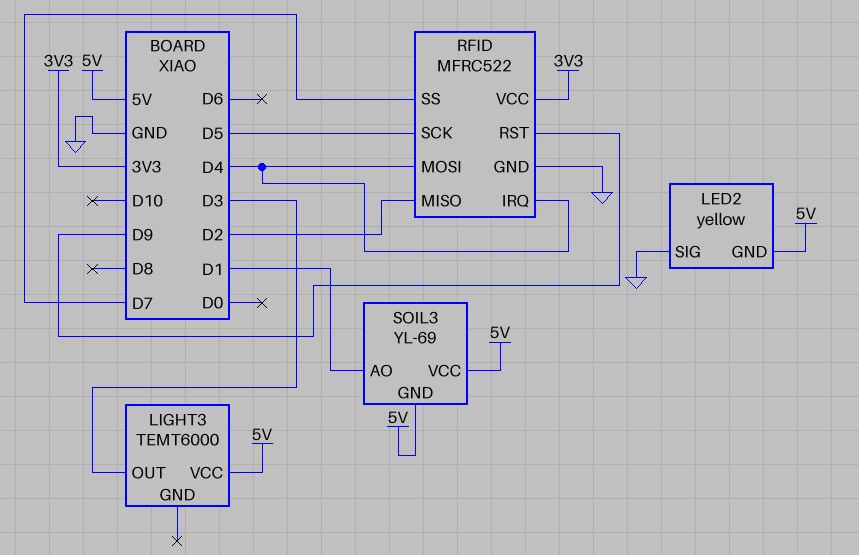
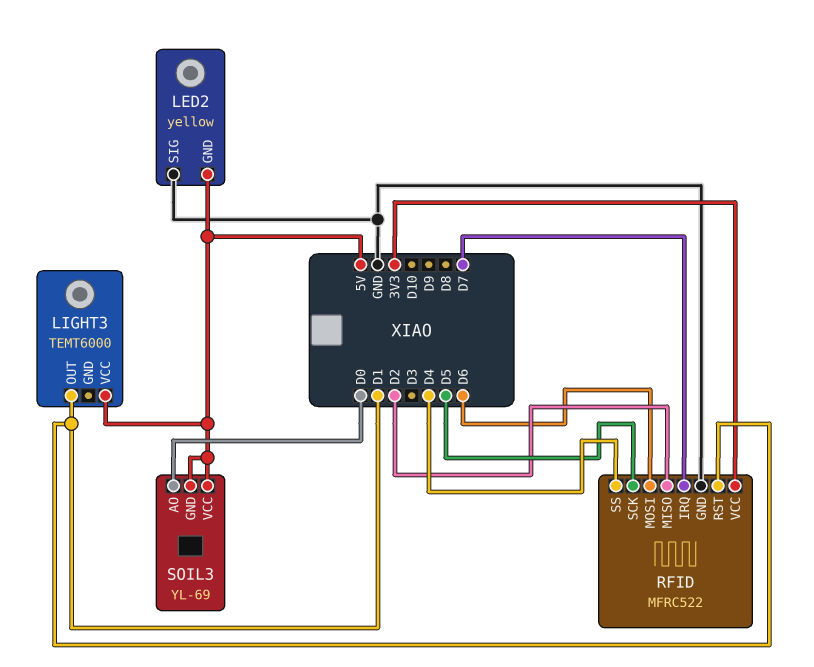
LIGHT3 pin OUT: D3 -> D1
RFID pin IRQ: D4 -> D7
RFID pin MOSI: D4 -> D6
RFID pin RST: D9 -> D1
RFID pin SS: D7 -> D4
SOIL3 pin AO: D1 -> D0

